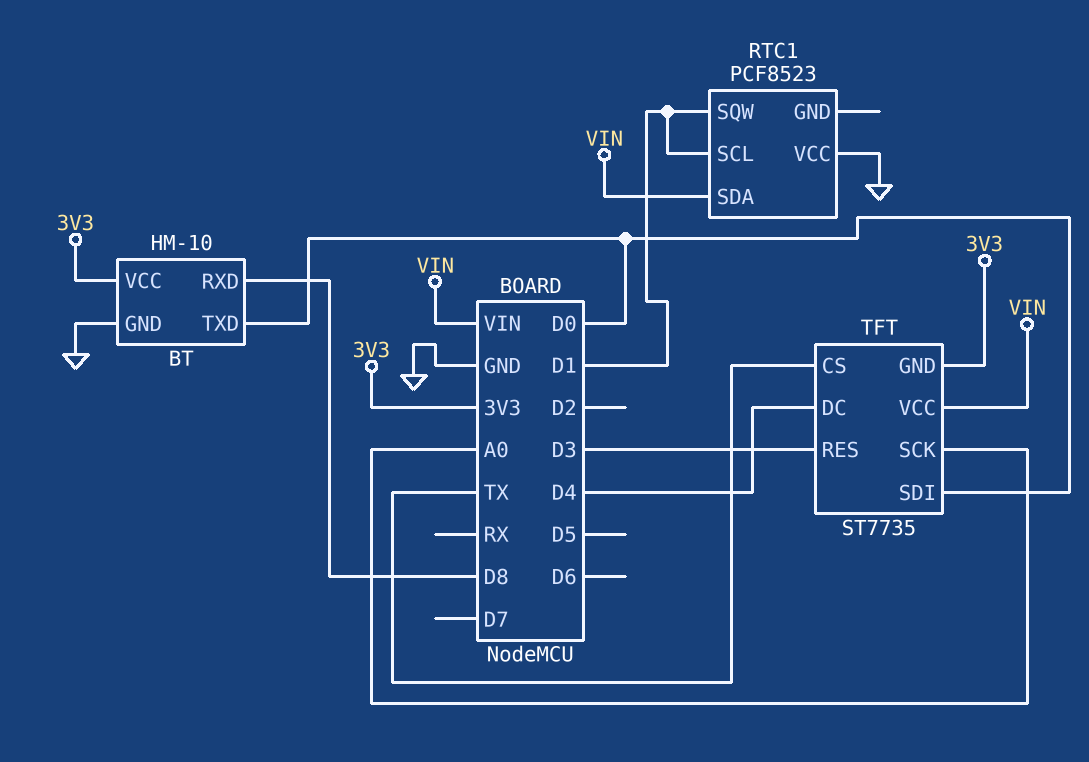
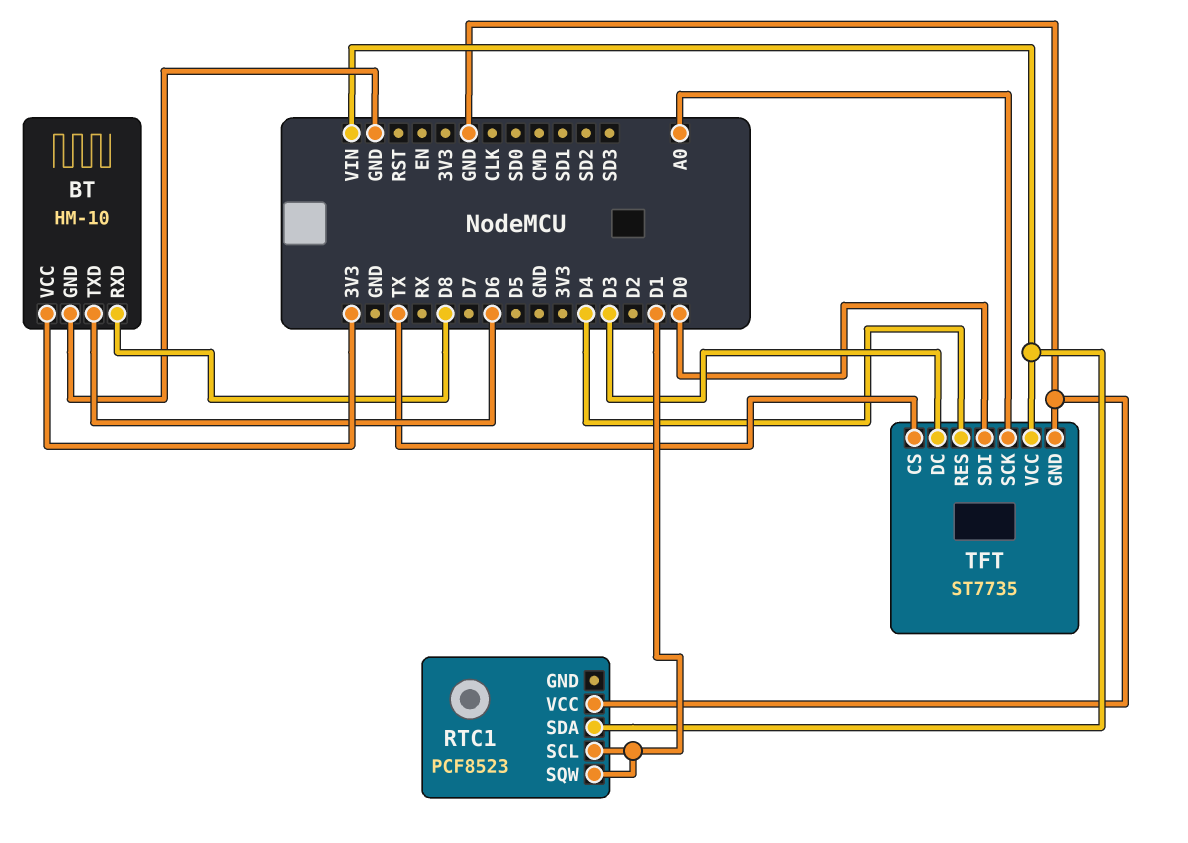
BT pin TXD: D0 -> D6
TFT pin DC: D4 -> D3
TFT pin GND: 3V3 -> GND
TFT pin RES: D3 -> D4

